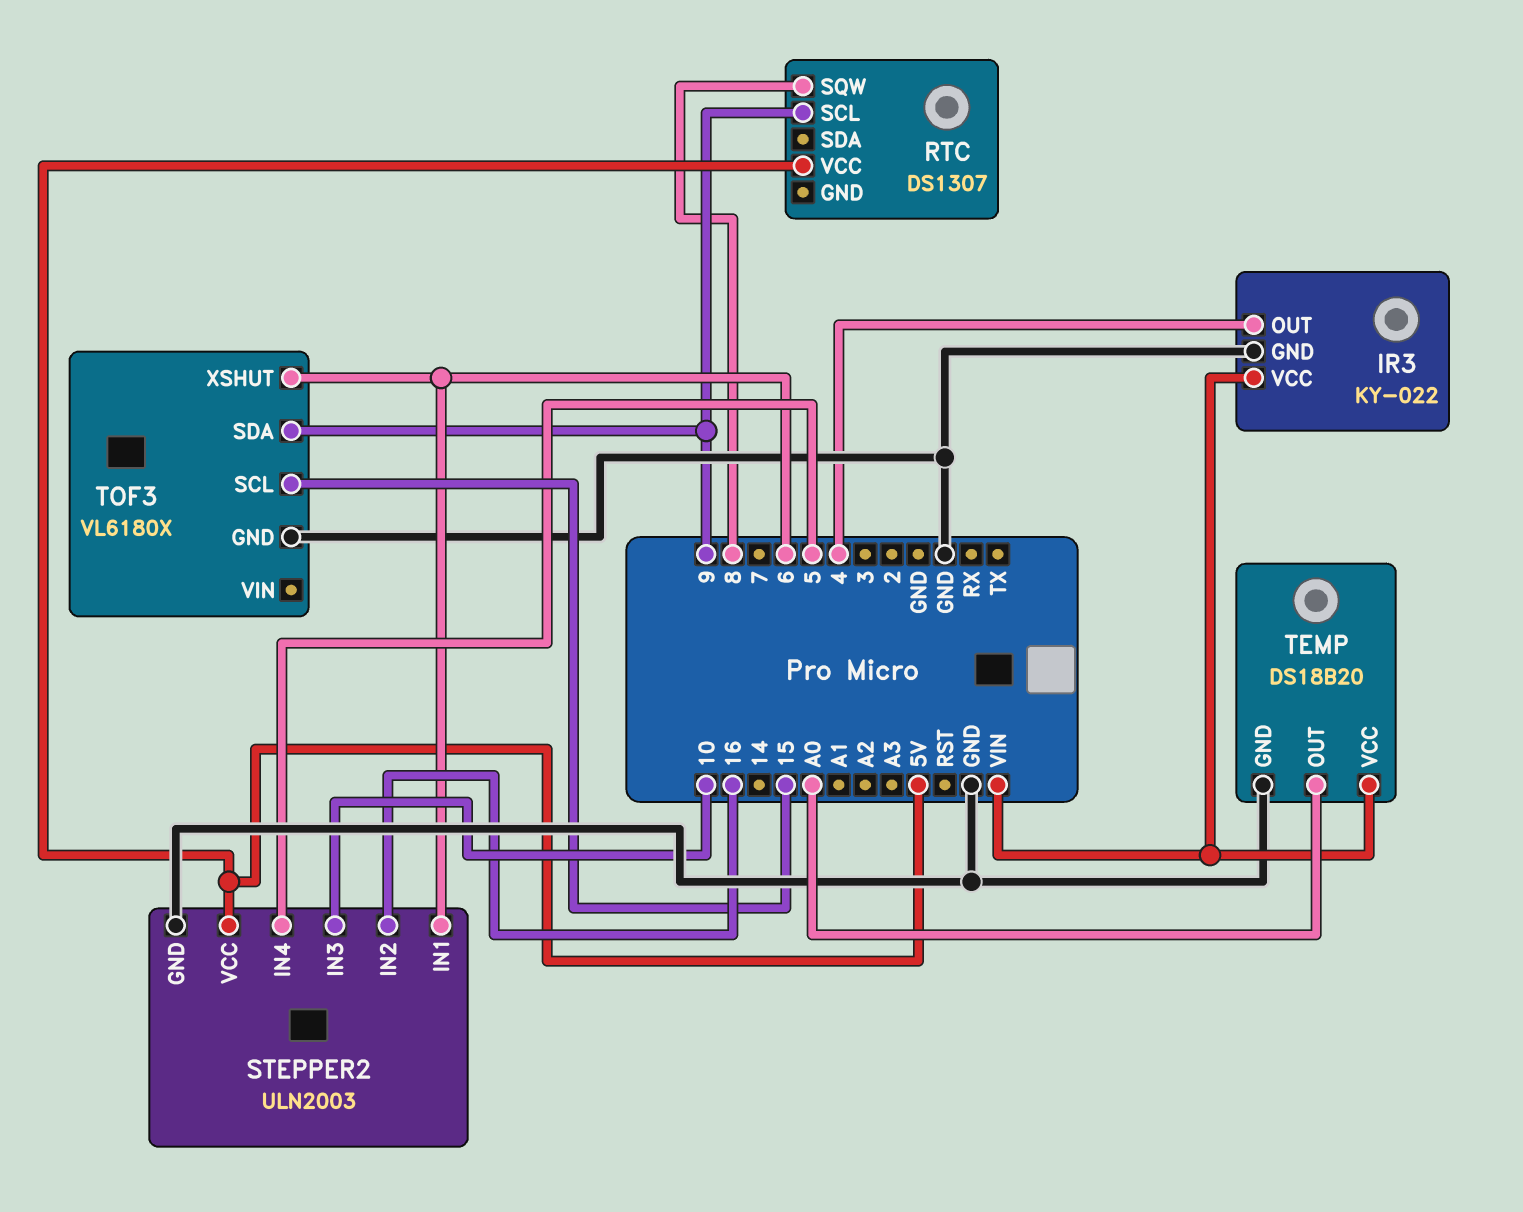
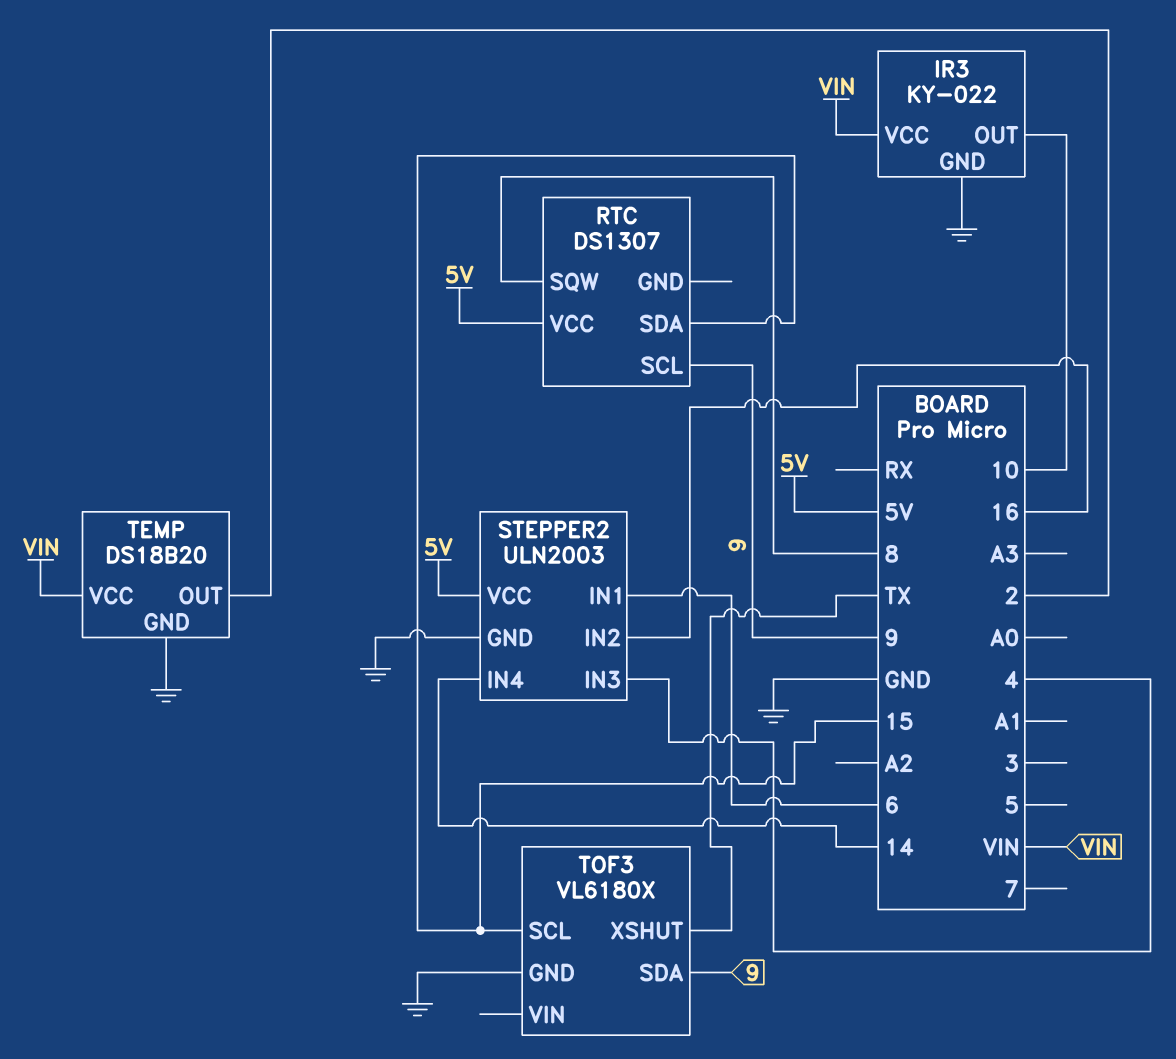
IR3 pin OUT: 4 -> 10
RTC pin SDA: none -> 15
STEPPER2 pin IN3: 10 -> 4
STEPPER2 pin IN4: 5 -> 14
TEMP pin OUT: A0 -> 2
TOF3 pin XSHUT: 6 -> TX

